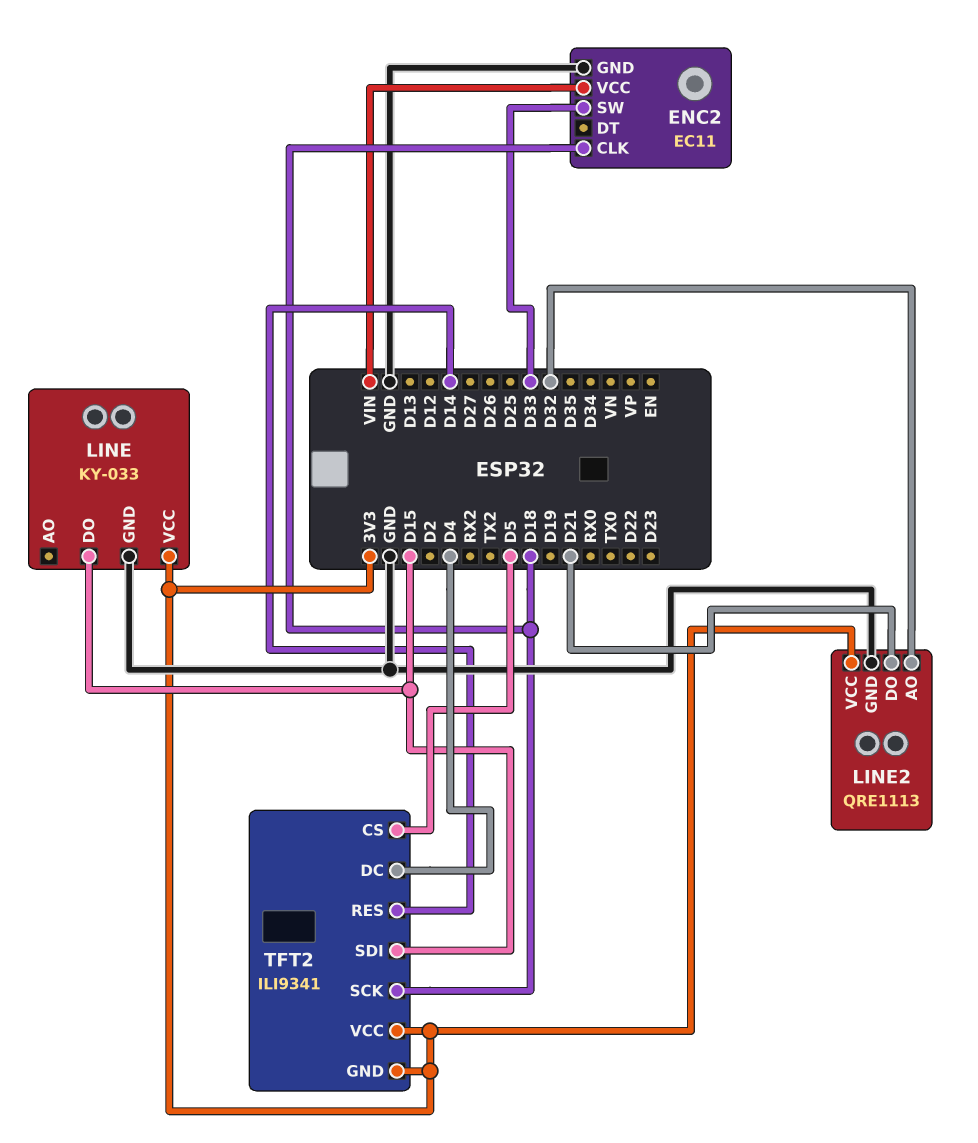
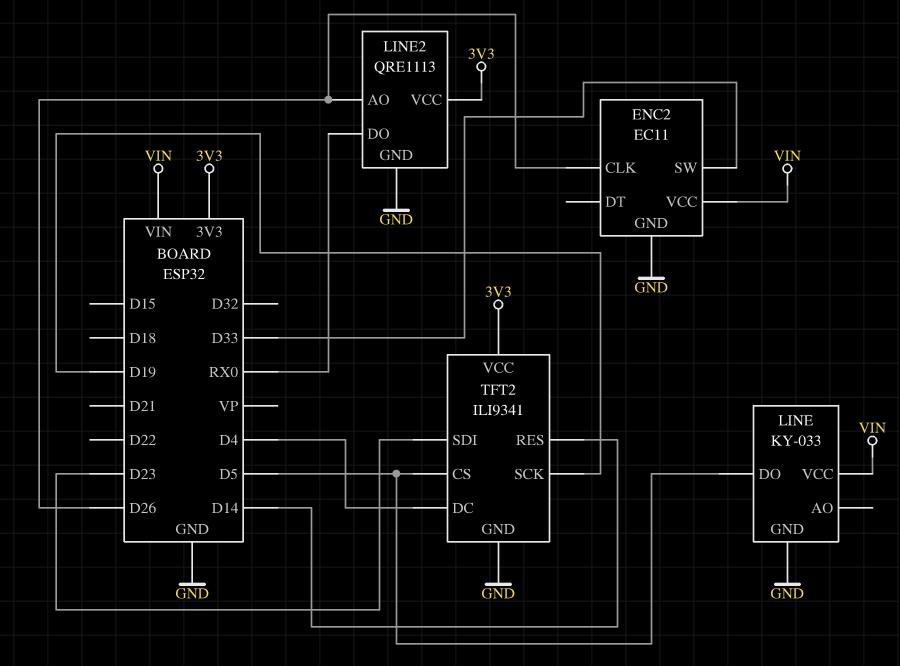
ENC2 pin CLK: D18 -> D26
LINE pin DO: D15 -> D5
LINE pin VCC: 3V3 -> VIN
LINE2 pin AO: D32 -> D26
LINE2 pin DO: D21 -> RX0
TFT2 pin GND: 3V3 -> GND
TFT2 pin SCK: D18 -> D19
TFT2 pin SDI: D15 -> D23

